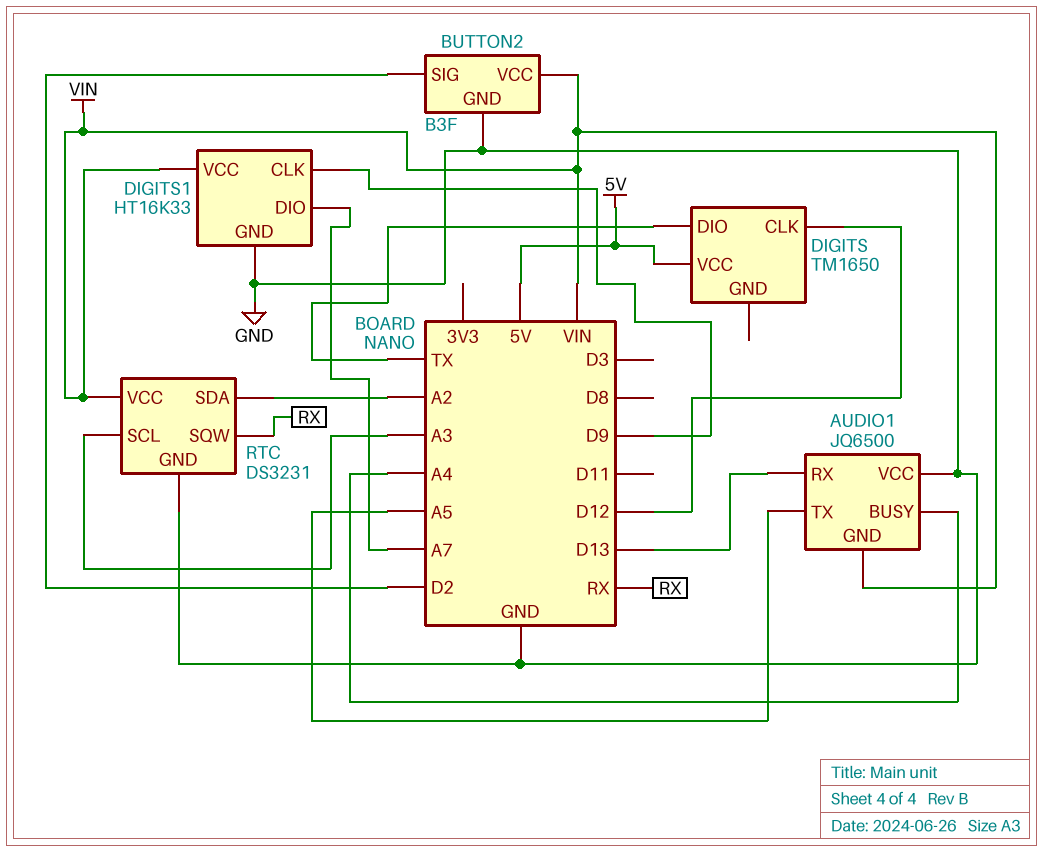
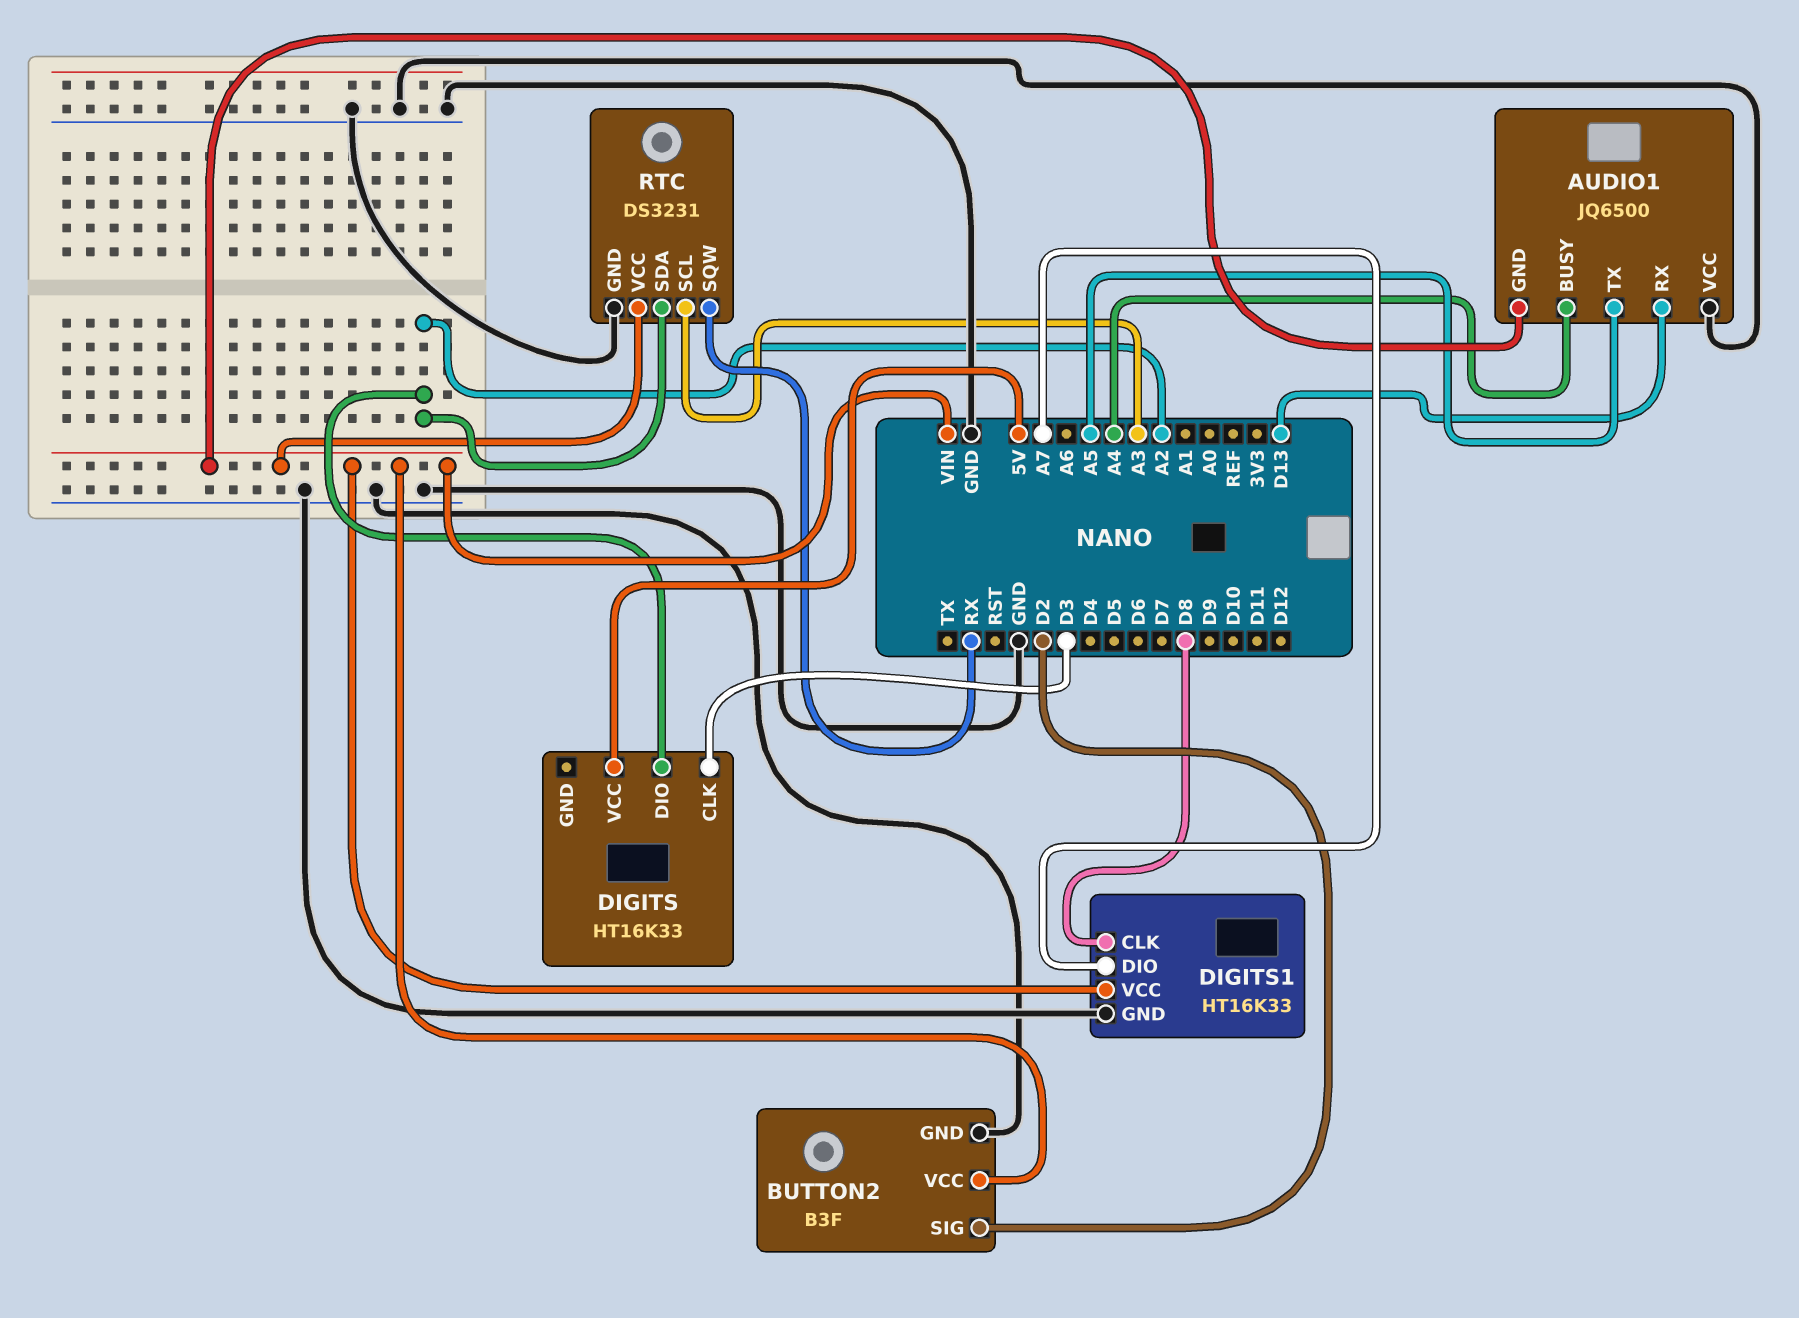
DIGITS: TM1650 -> HT16K33
DIGITS pin CLK: D12 -> D3
DIGITS pin DIO: TX -> A2
DIGITS1 pin CLK: D9 -> D8

